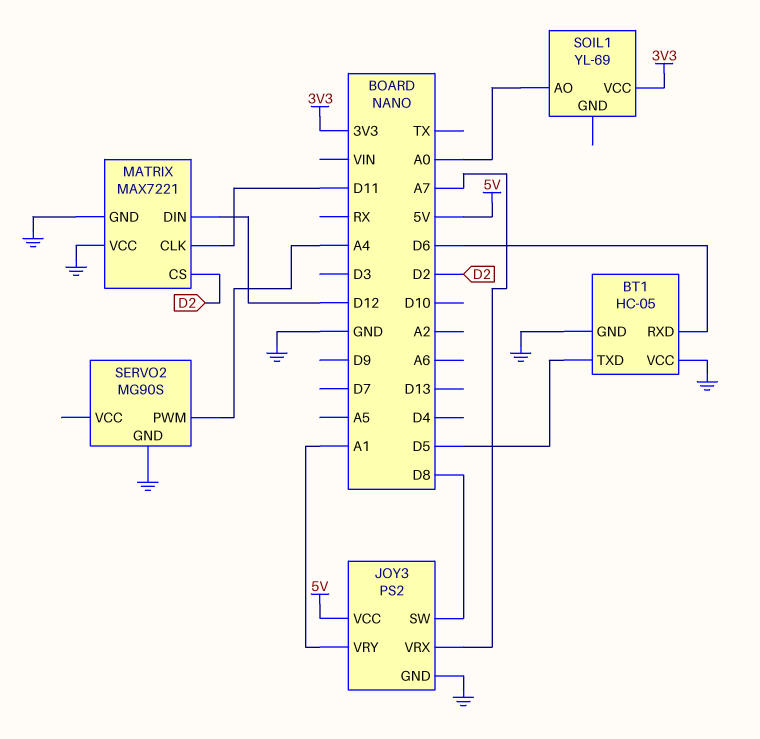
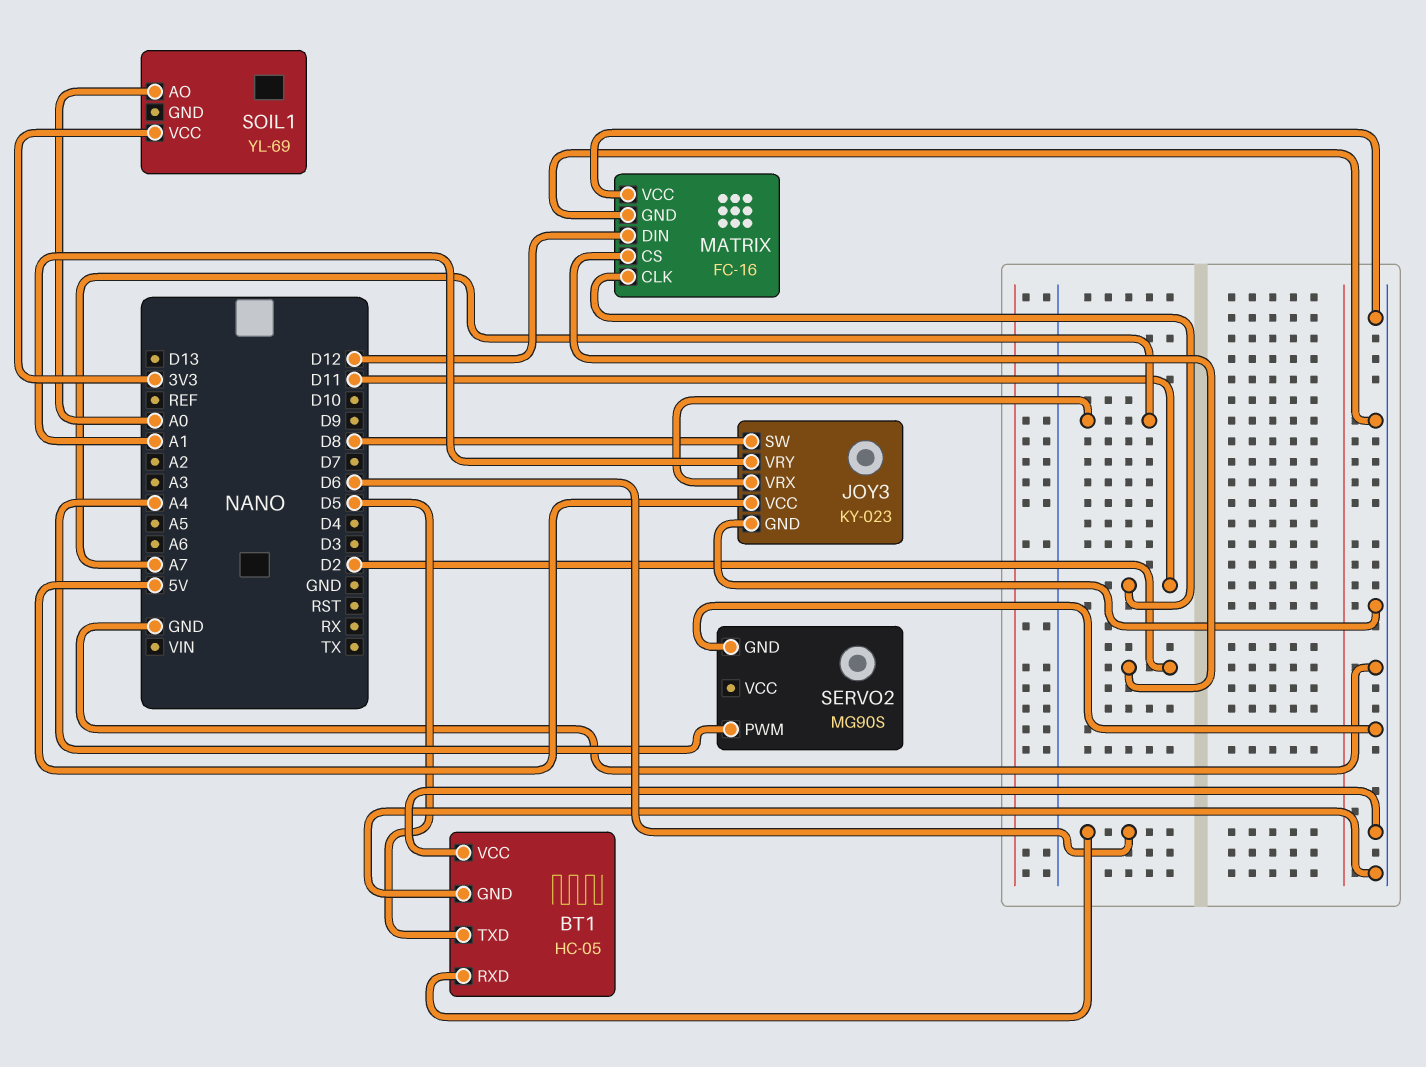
JOY3: PS2 -> KY-023
MATRIX: MAX7221 -> FC-16

